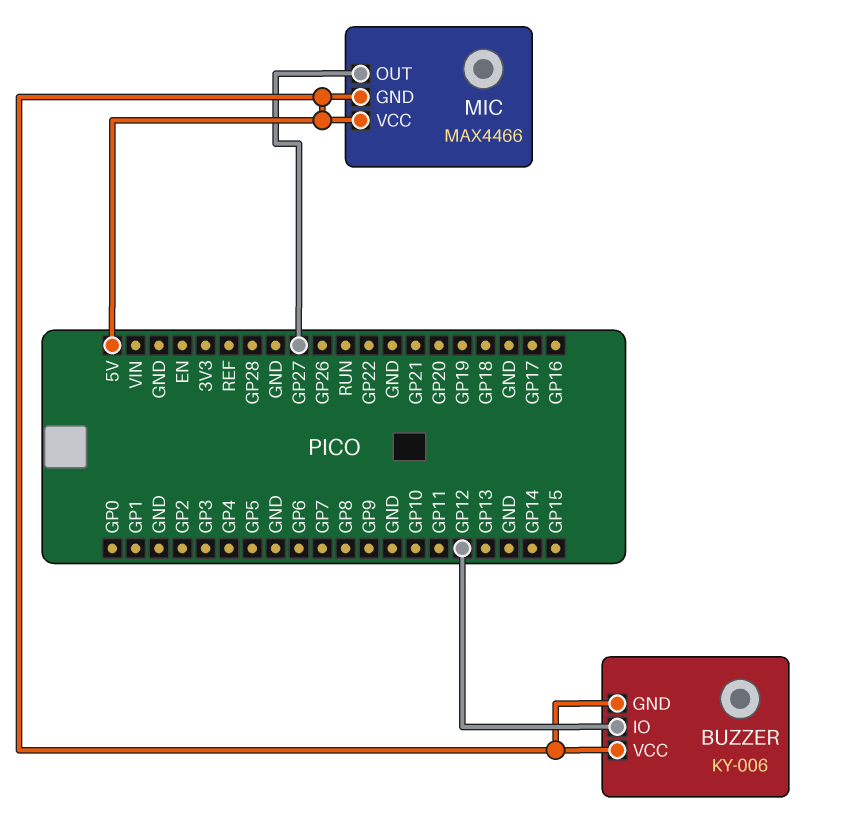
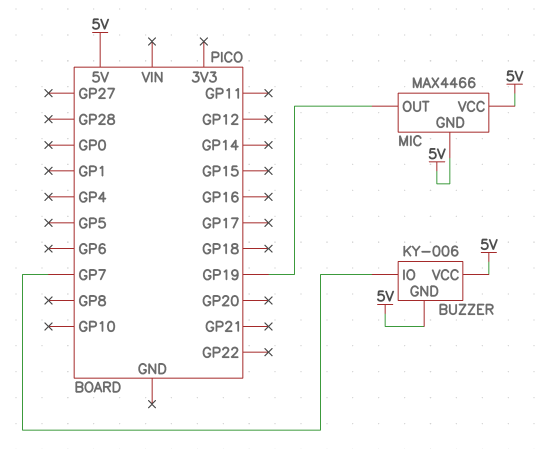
BUZZER pin IO: GP12 -> GP7
MIC pin OUT: GP27 -> GP19

